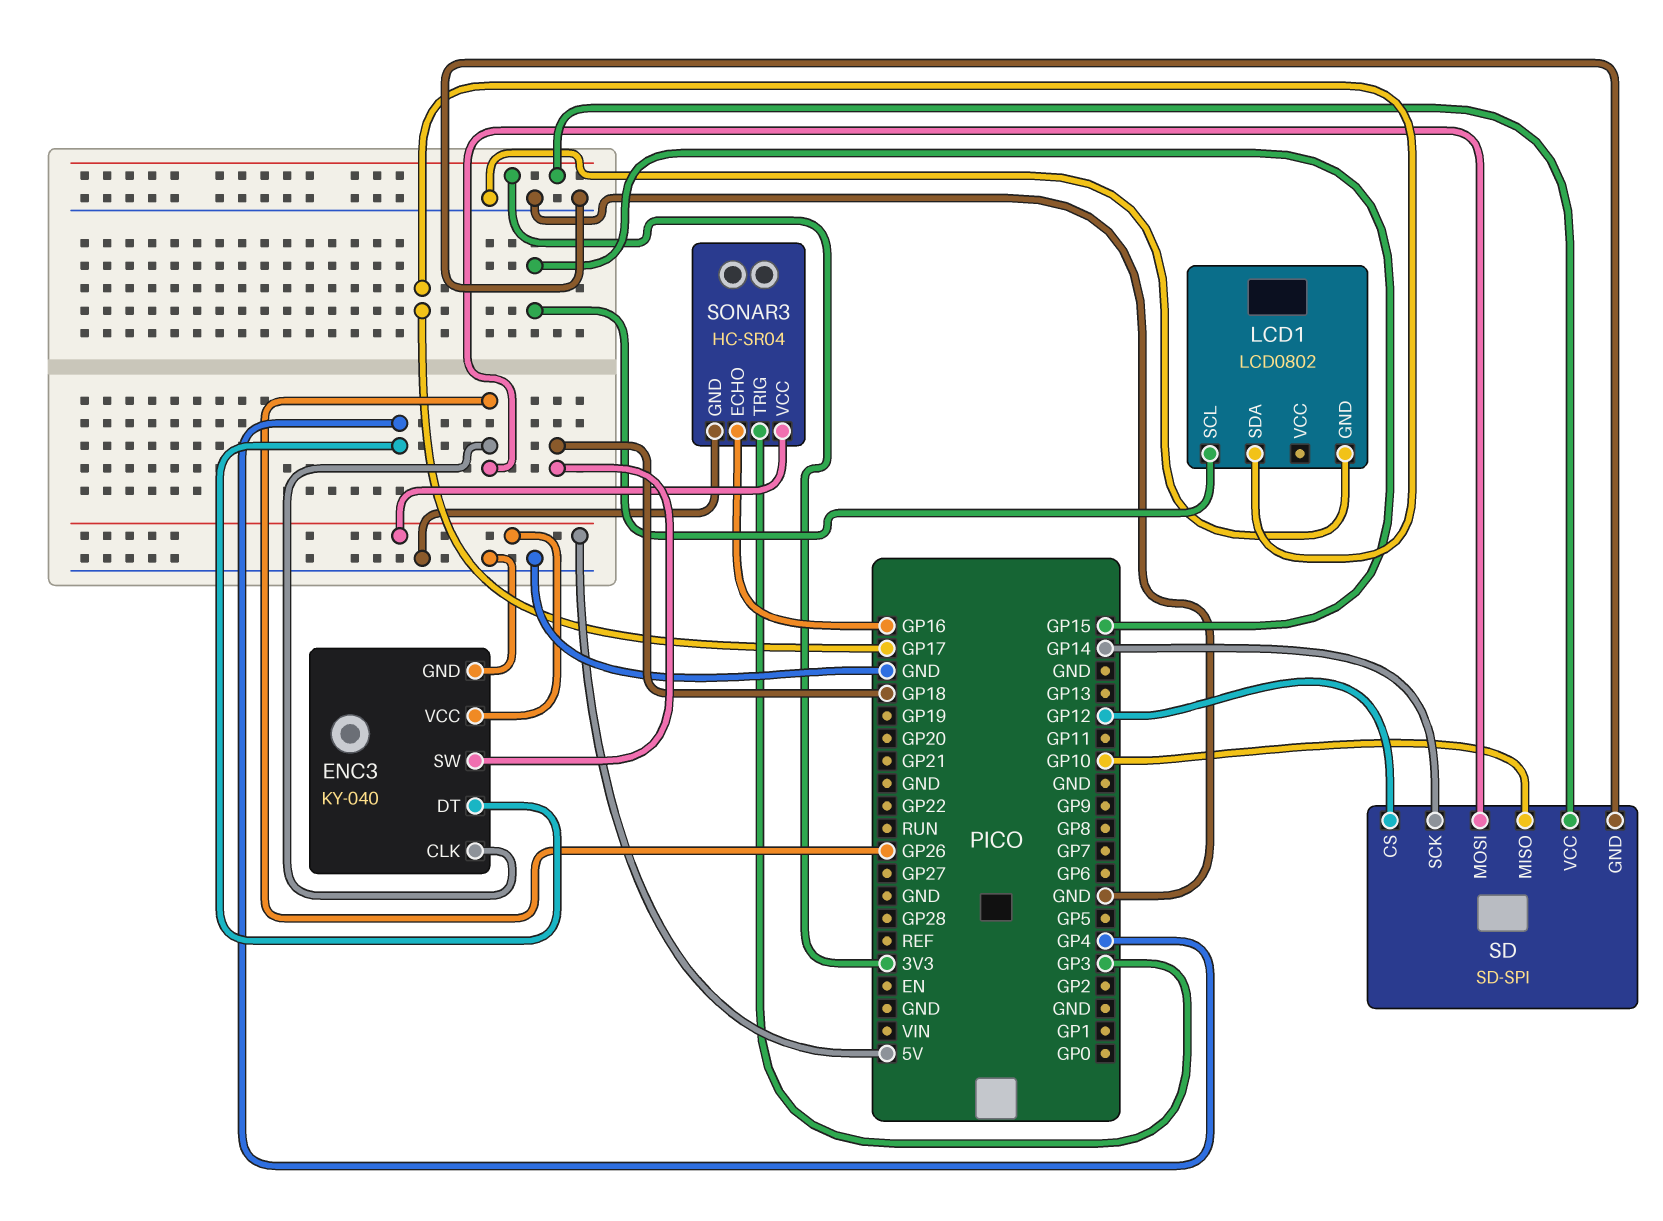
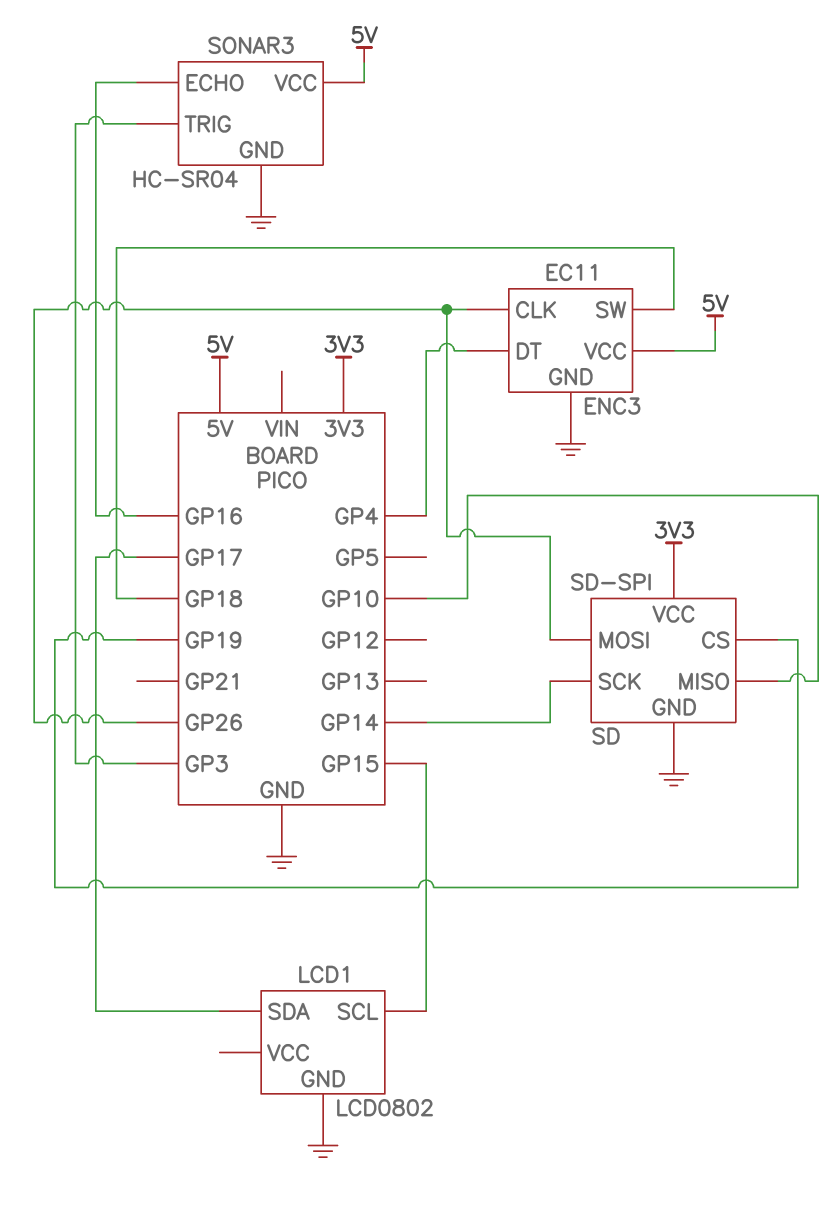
ENC3: KY-040 -> EC11
SD pin CS: GP12 -> GP19

